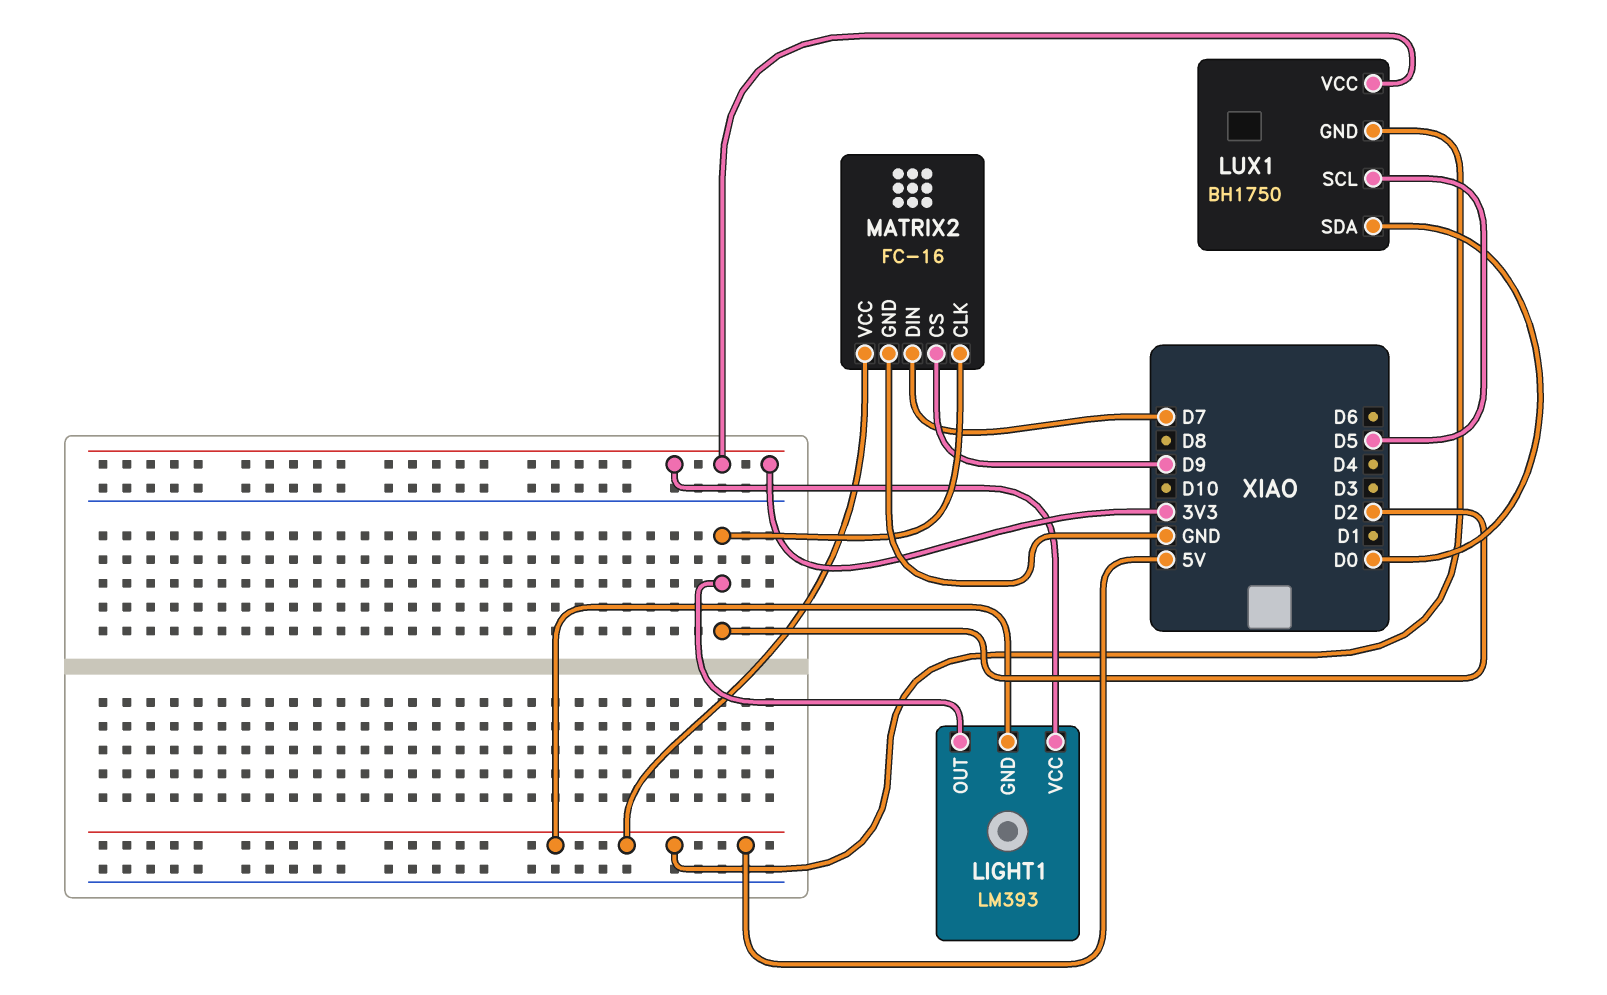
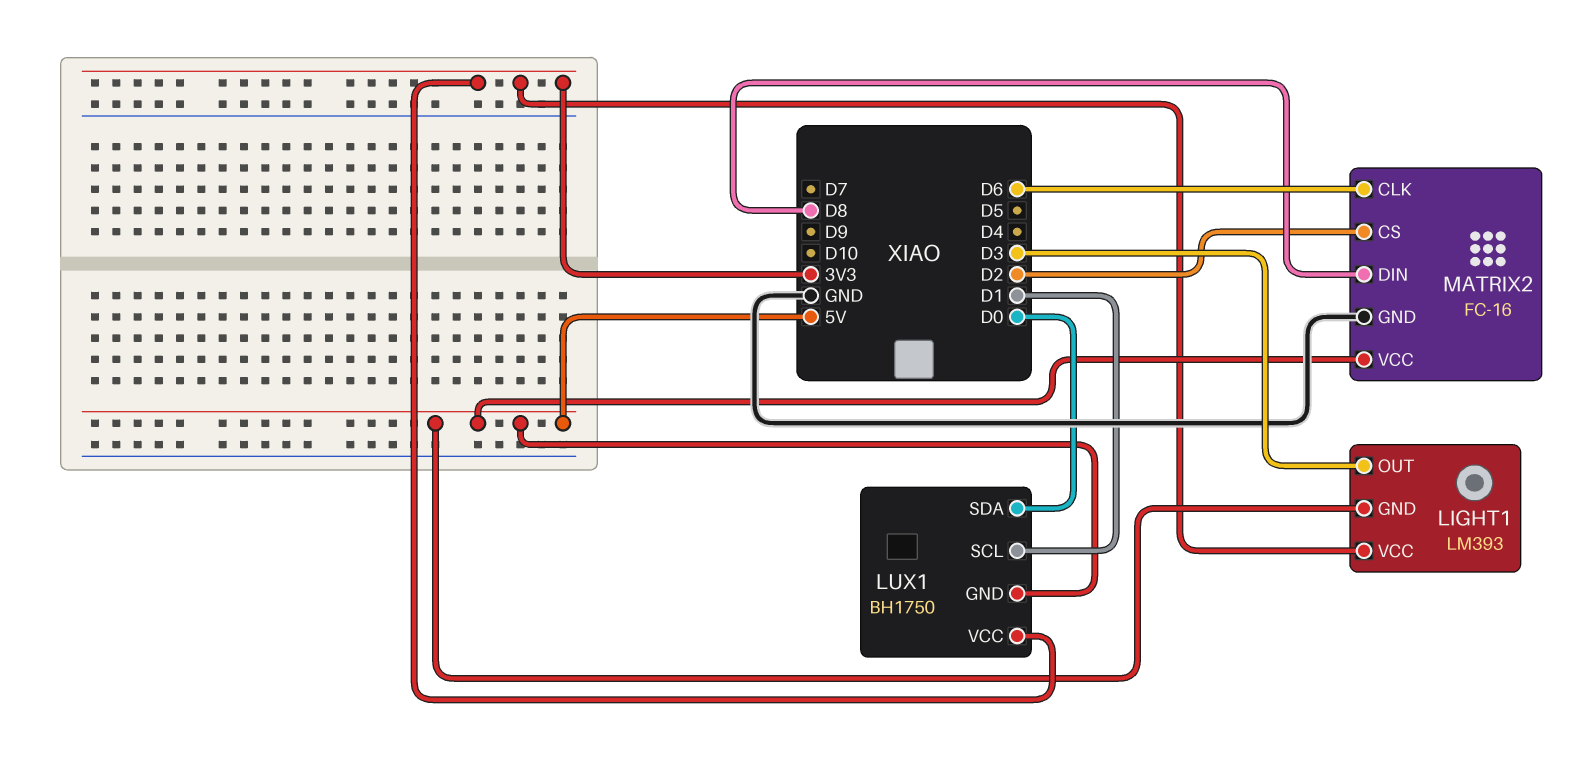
LIGHT1 pin OUT: D2 -> D3
LUX1 pin SCL: D5 -> D1
MATRIX2 pin CLK: D2 -> D6
MATRIX2 pin CS: D9 -> D2
MATRIX2 pin DIN: D7 -> D8

